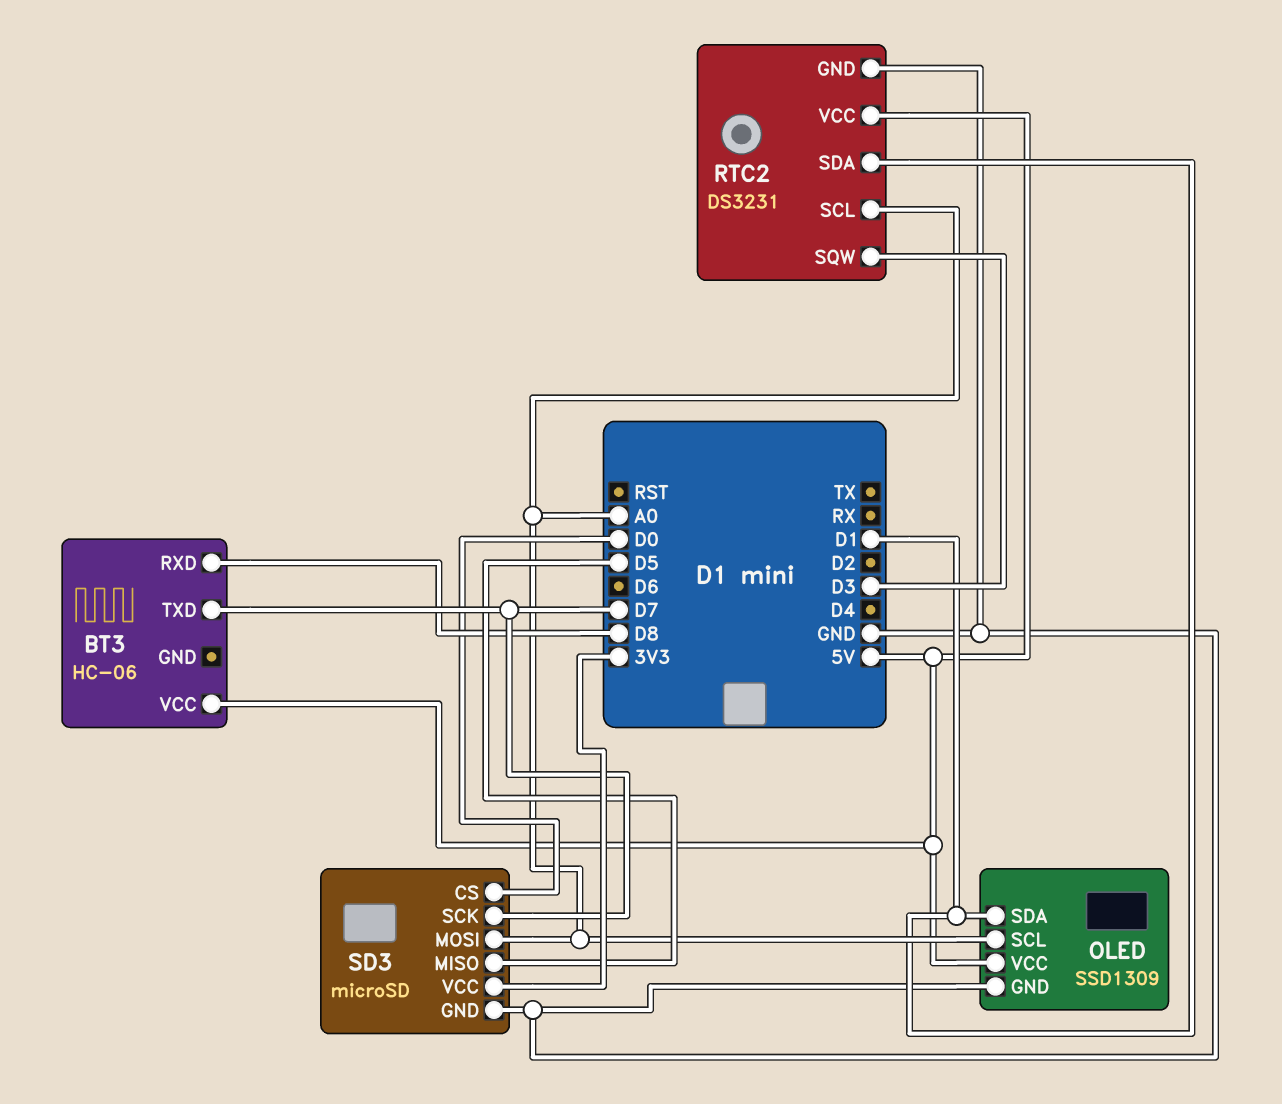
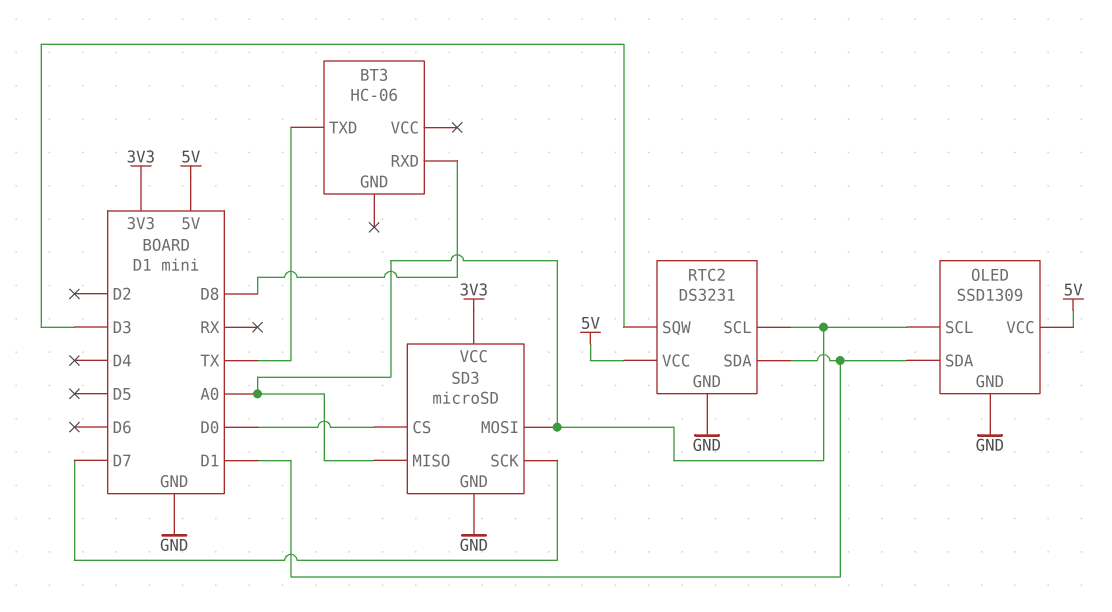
BT3 pin TXD: D7 -> TX
BT3 pin VCC: 5V -> none
SD3 pin MISO: D5 -> A0

